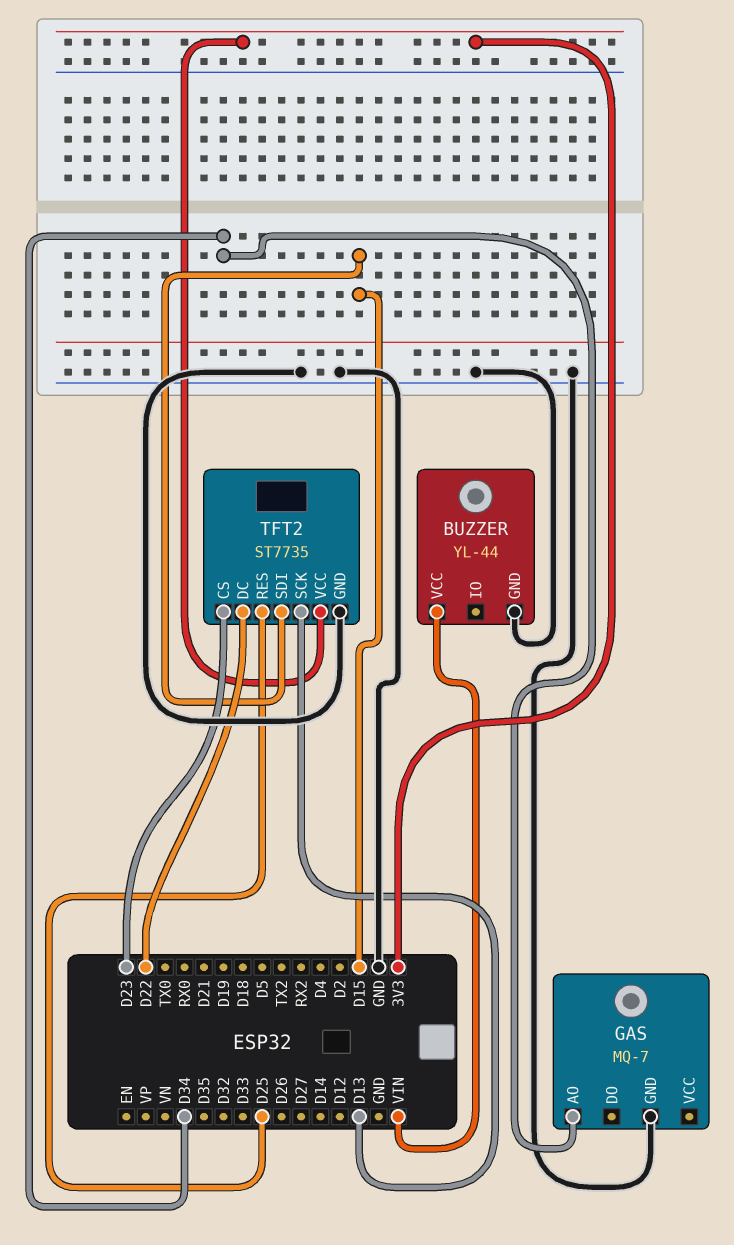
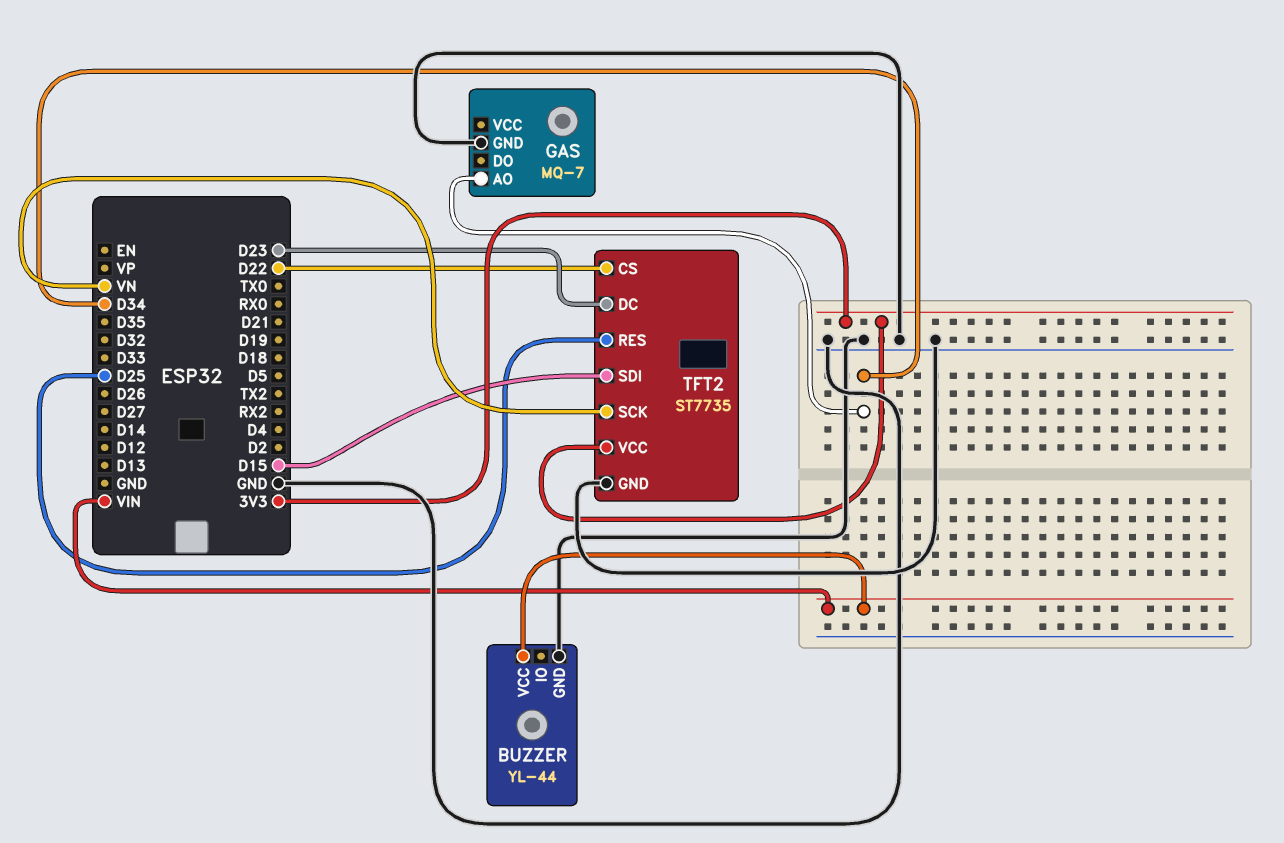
TFT2 pin CS: D23 -> D22
TFT2 pin DC: D22 -> D23
TFT2 pin SCK: D13 -> VN

